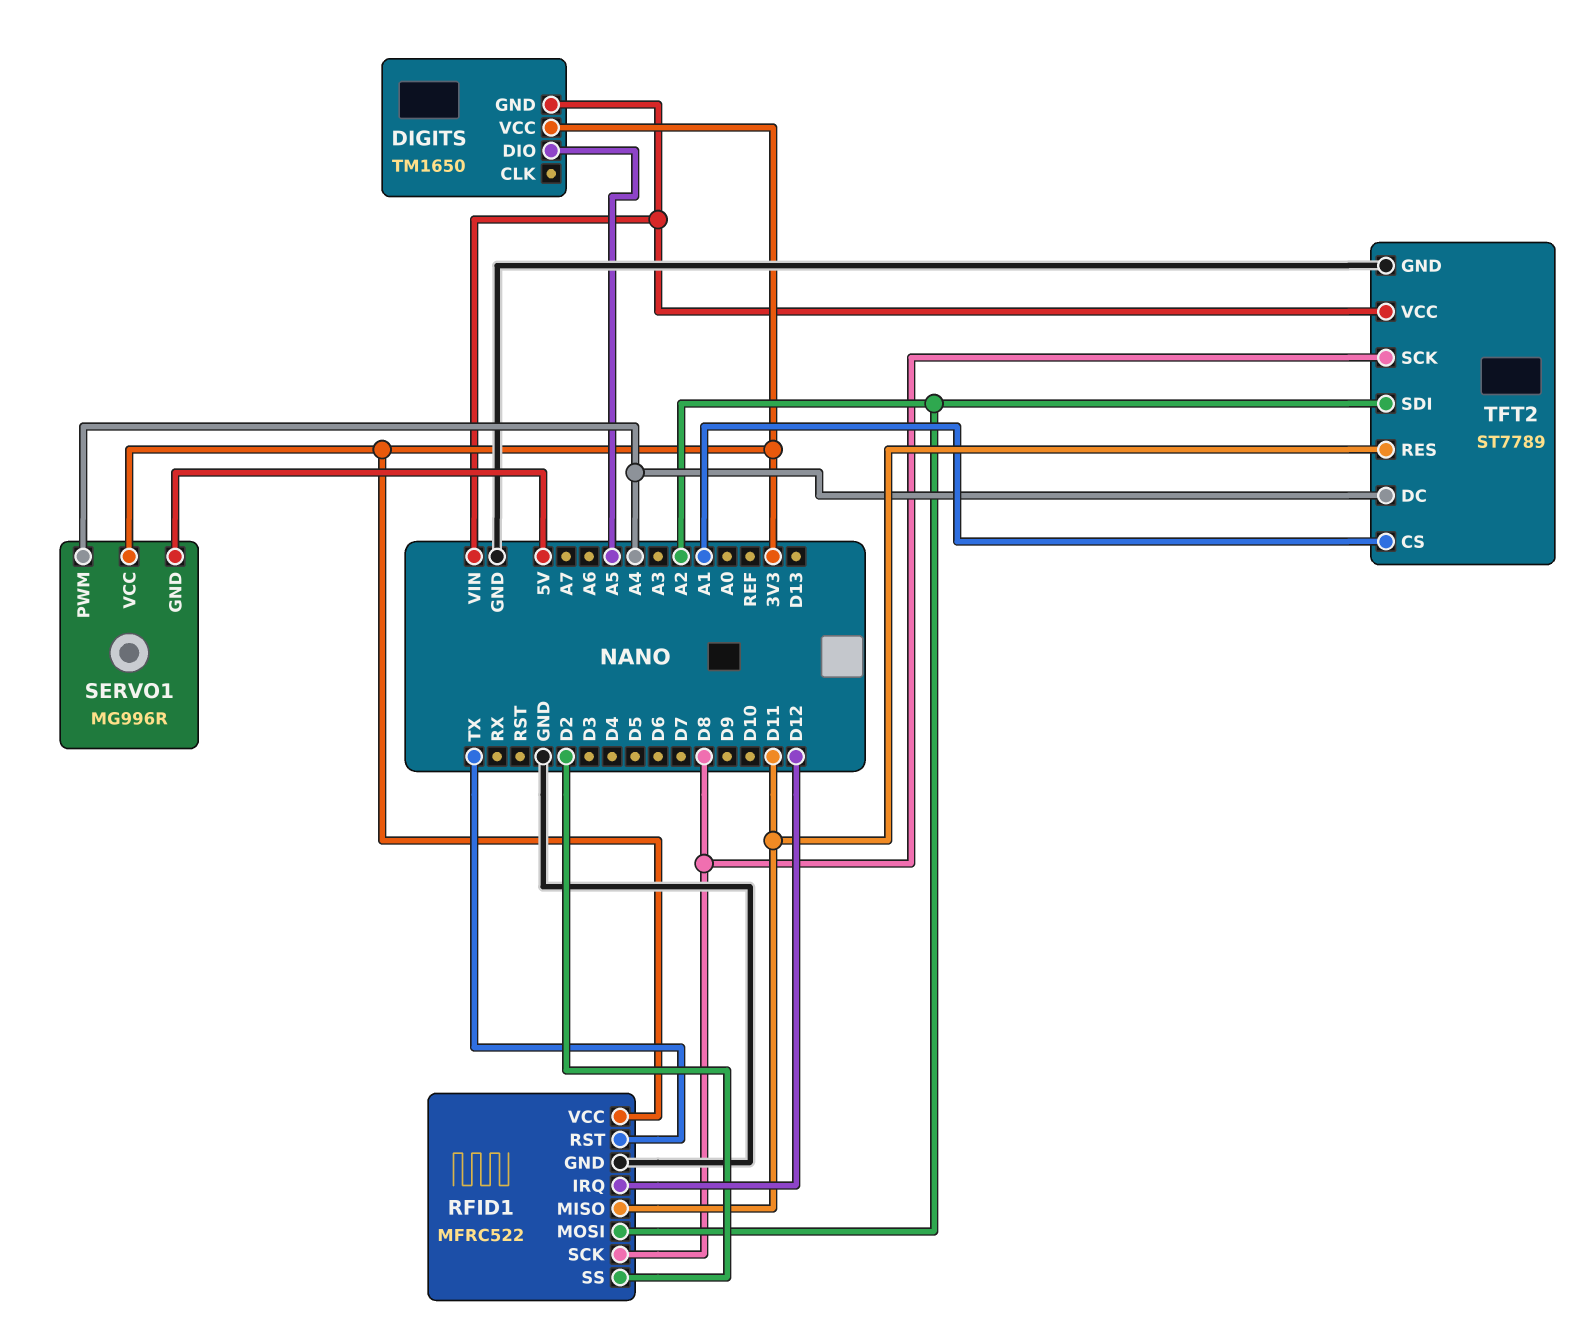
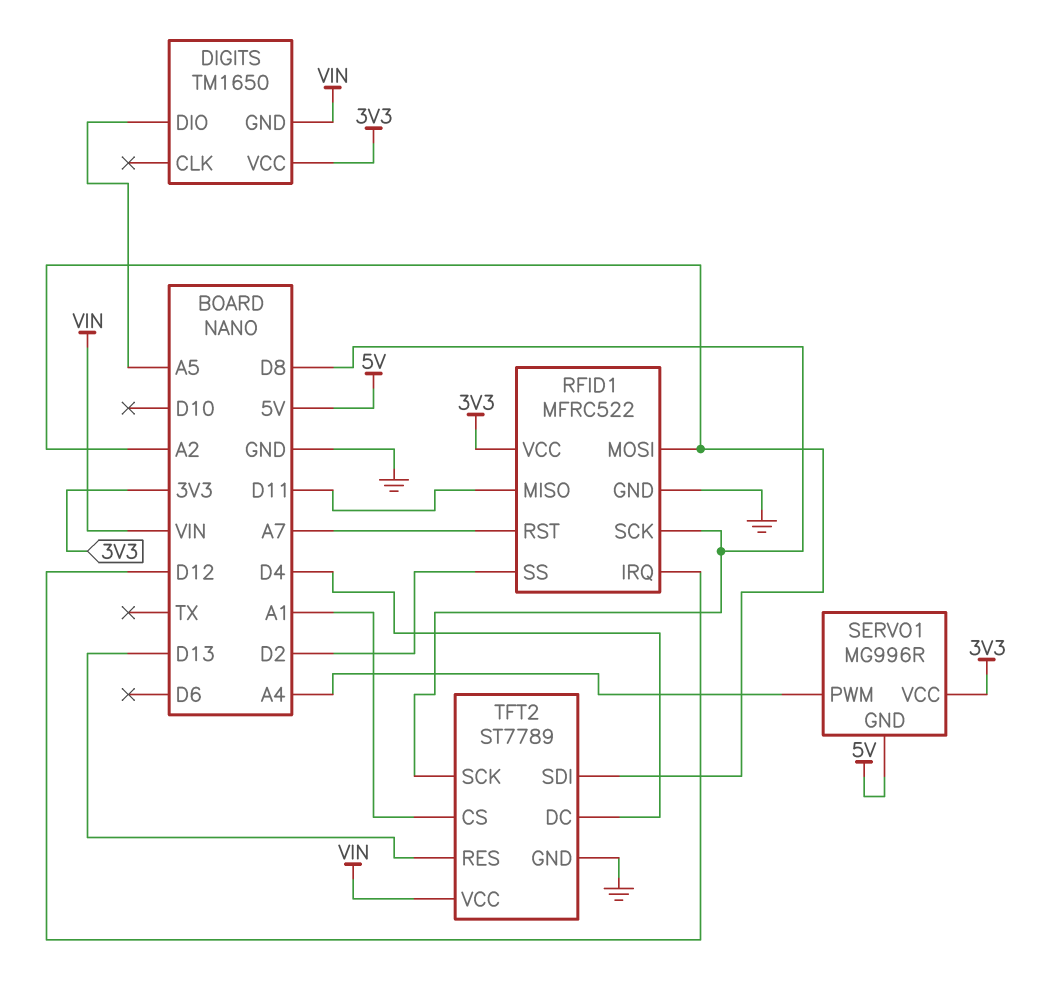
RFID1 pin RST: TX -> A7
TFT2 pin DC: A4 -> D4
TFT2 pin RES: D11 -> D13

